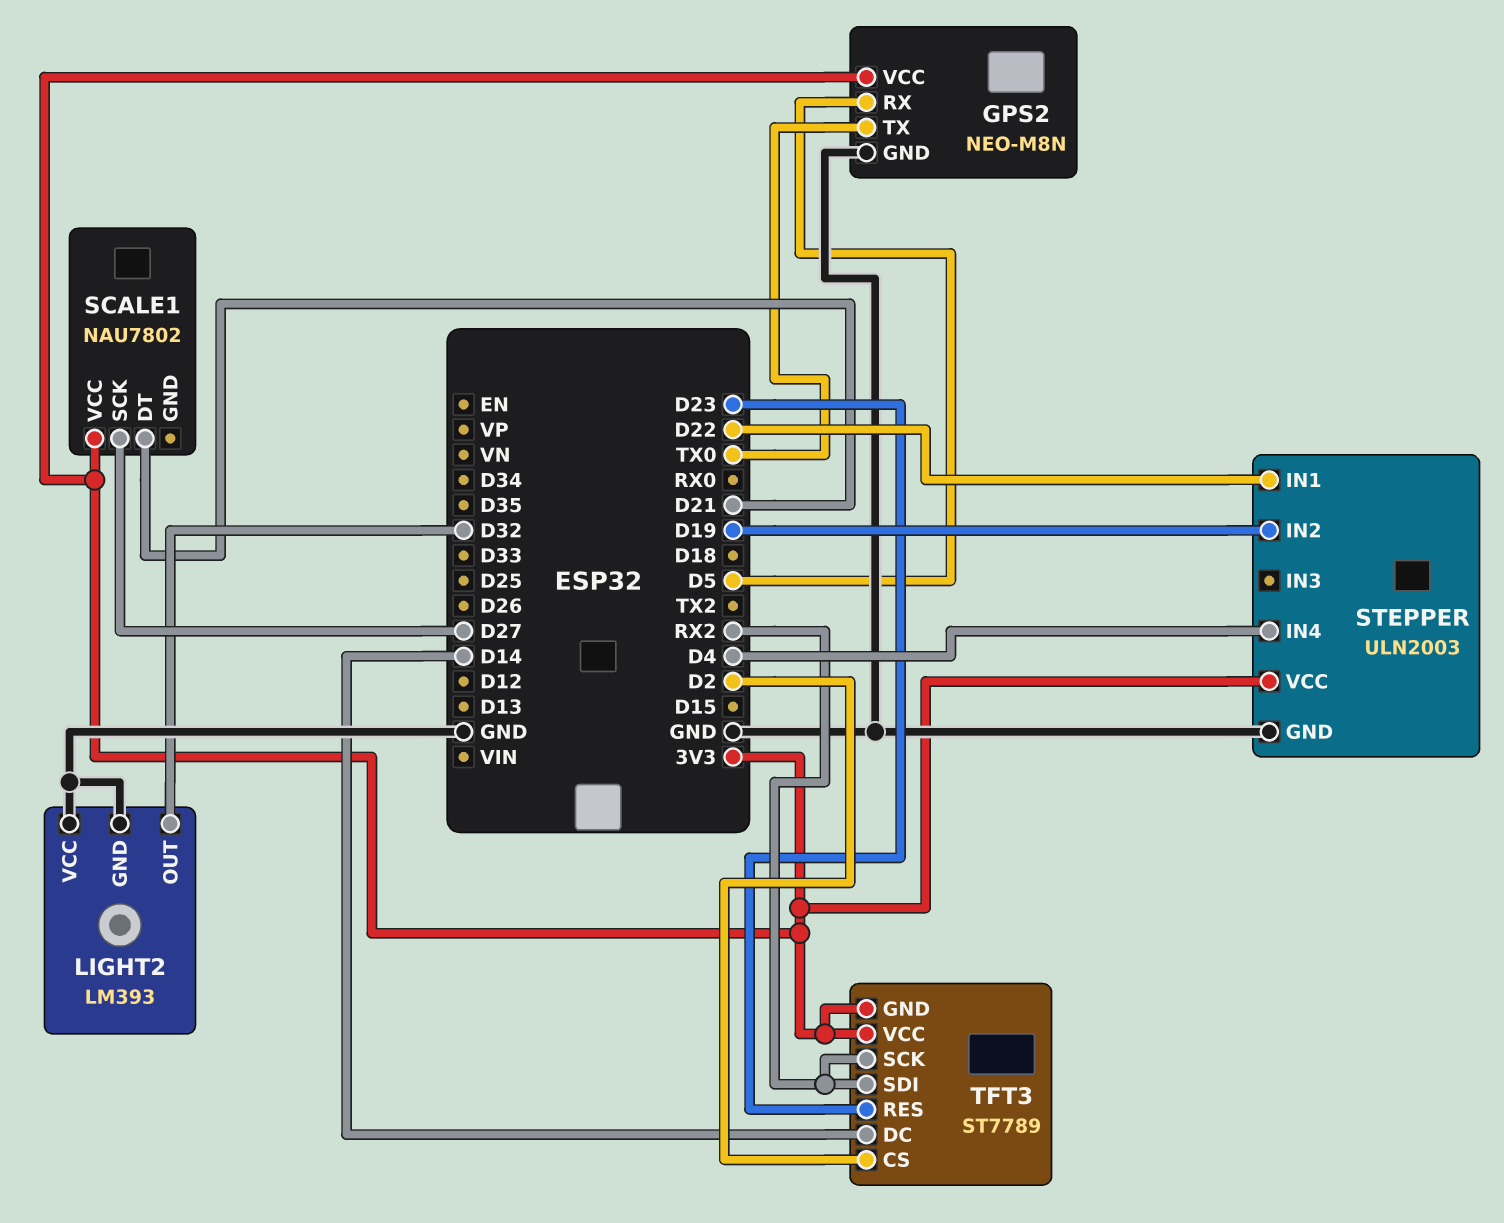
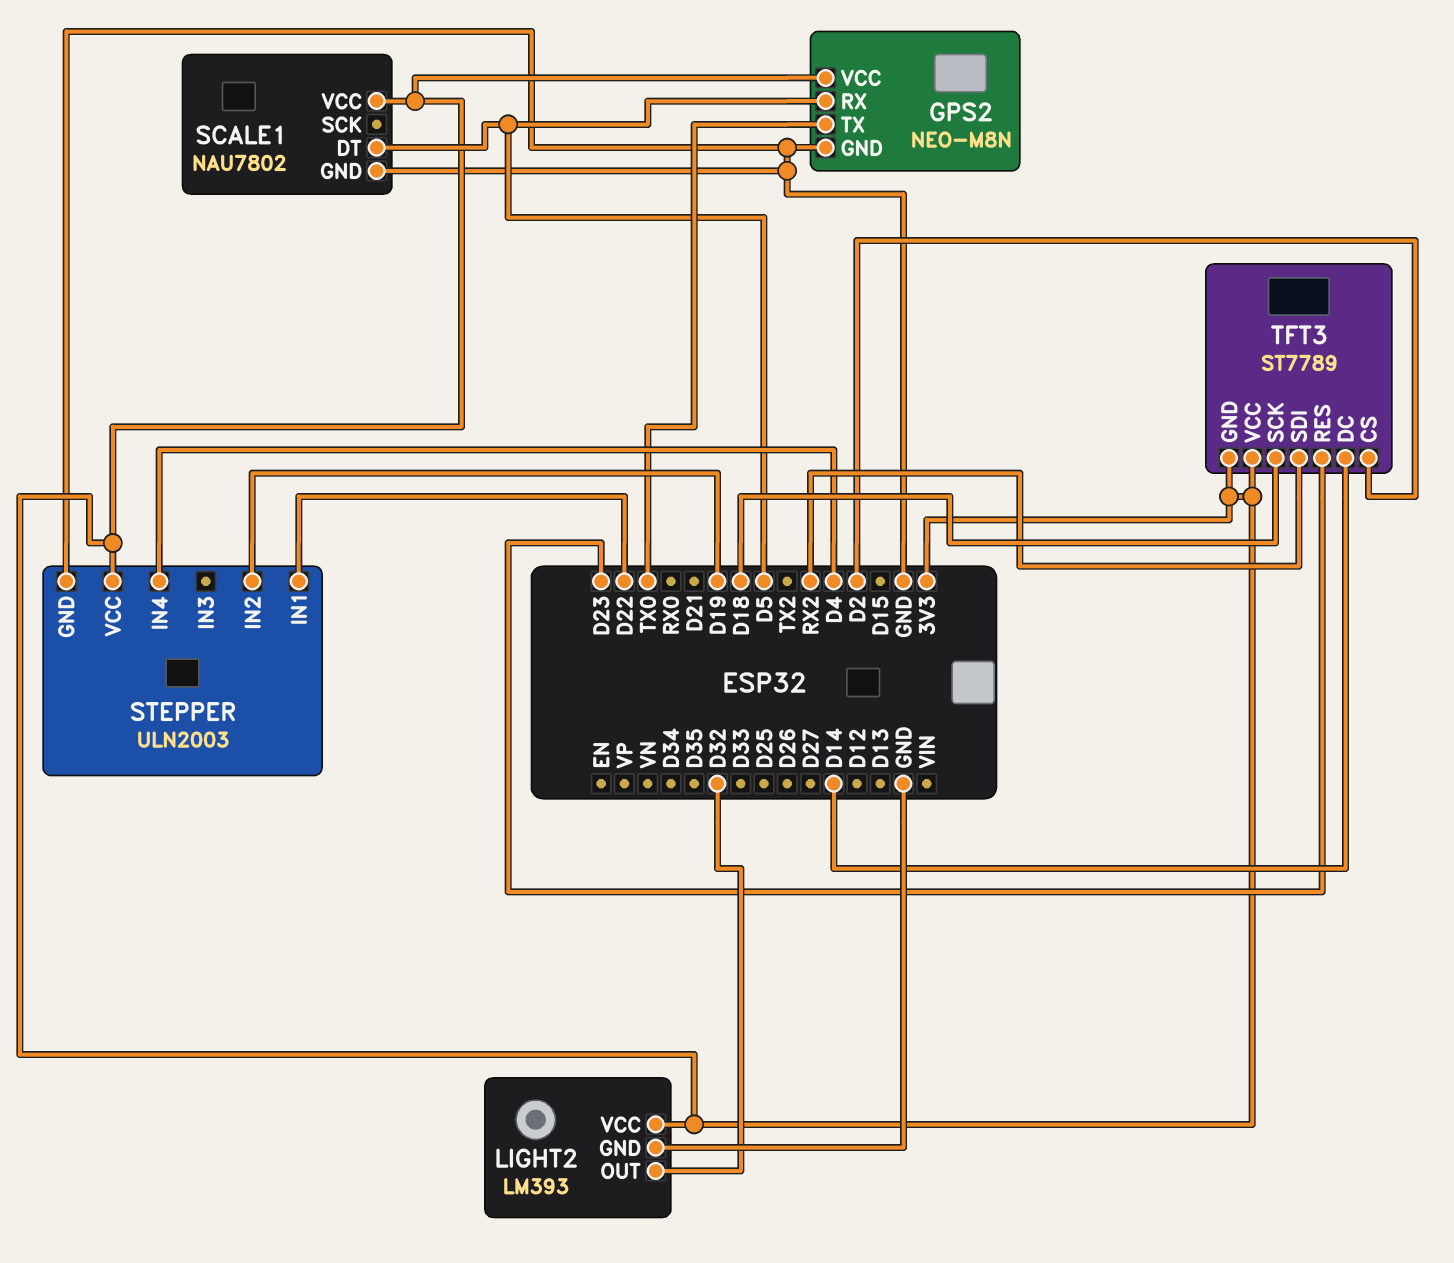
LIGHT2 pin VCC: GND -> 3V3
SCALE1 pin DT: D21 -> D5
SCALE1 pin GND: none -> GND
SCALE1 pin SCK: D27 -> none
TFT3 pin SCK: RX2 -> D18

